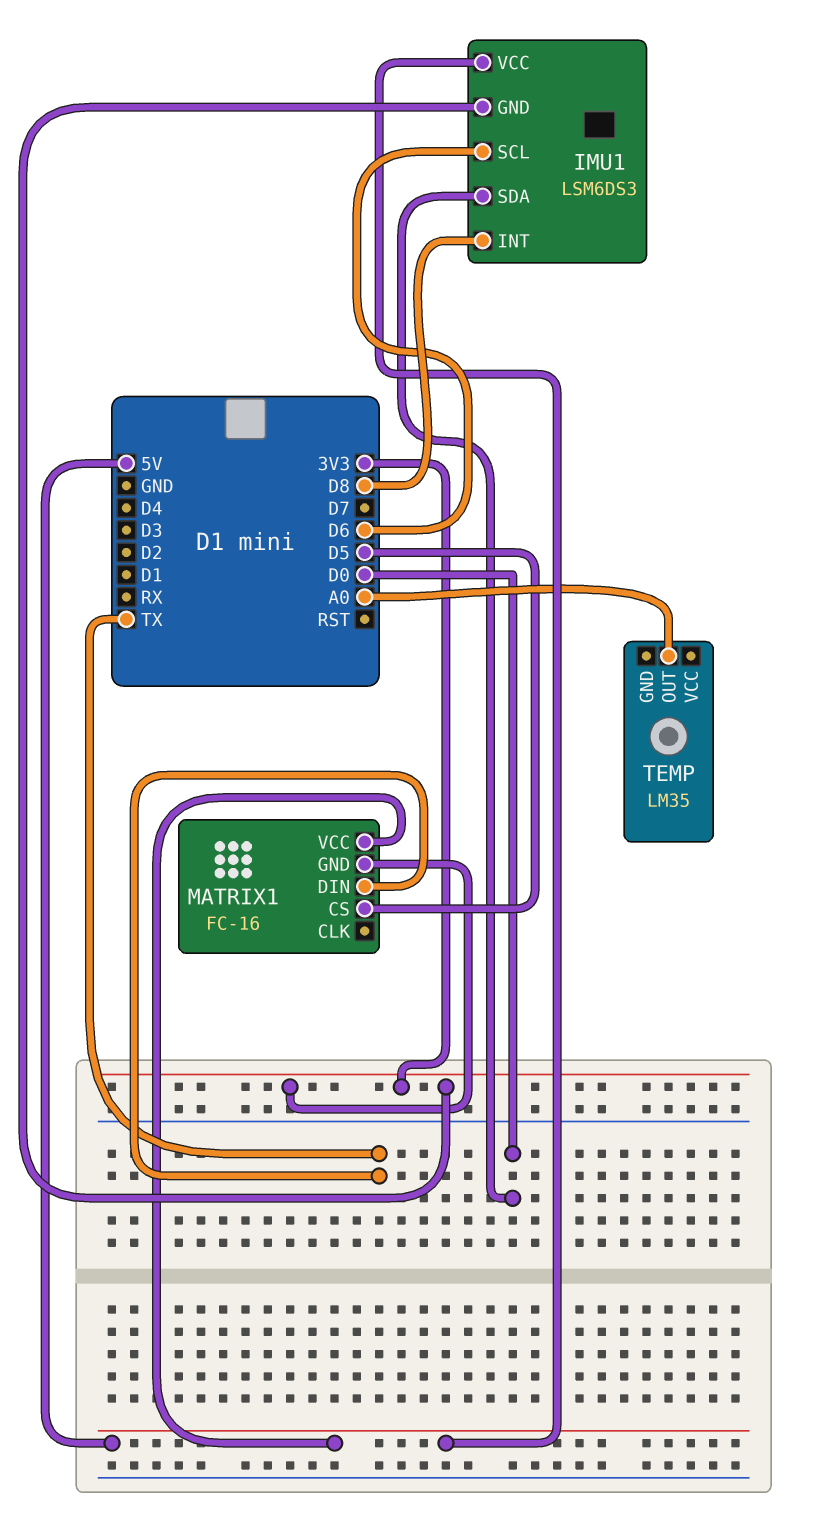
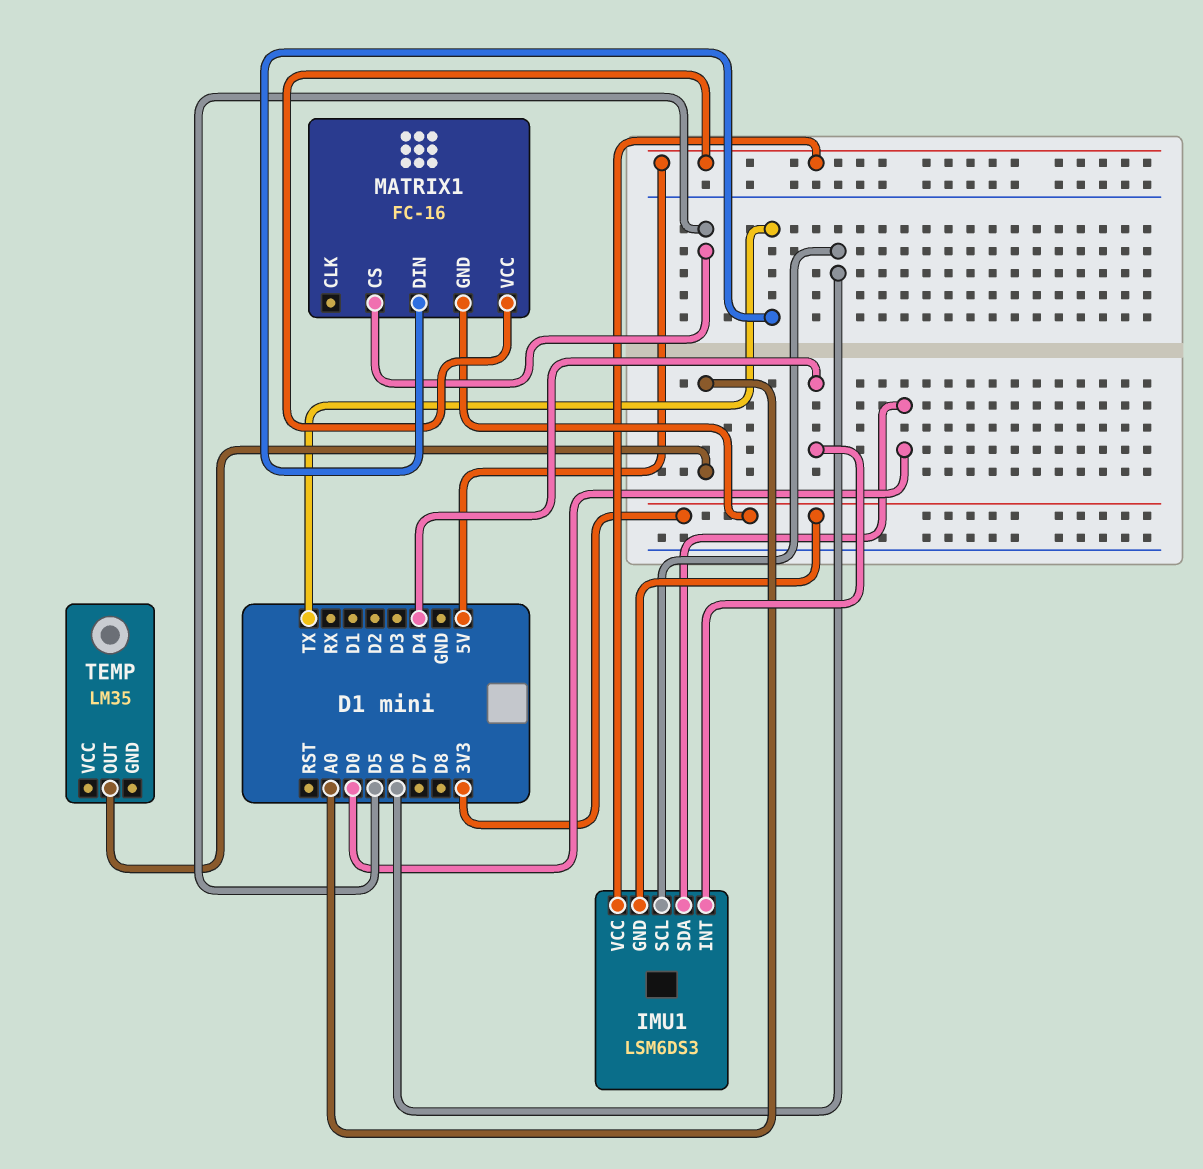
IMU1 pin INT: D8 -> D4

